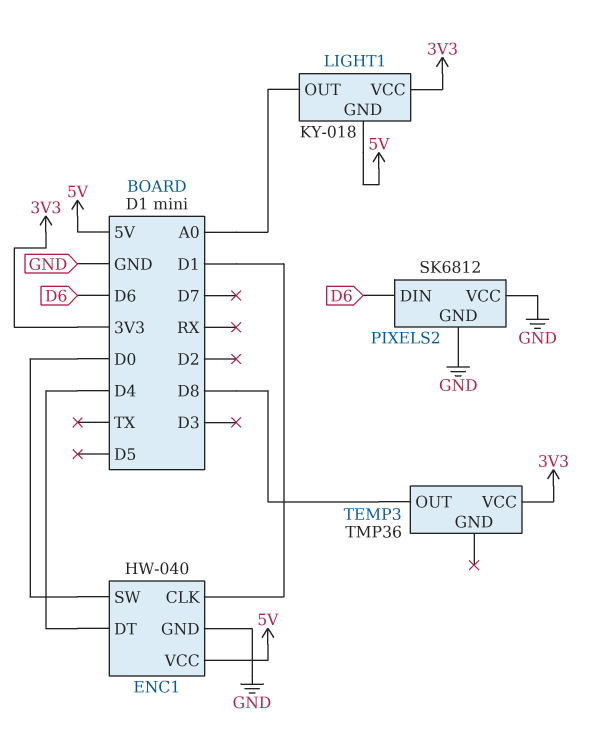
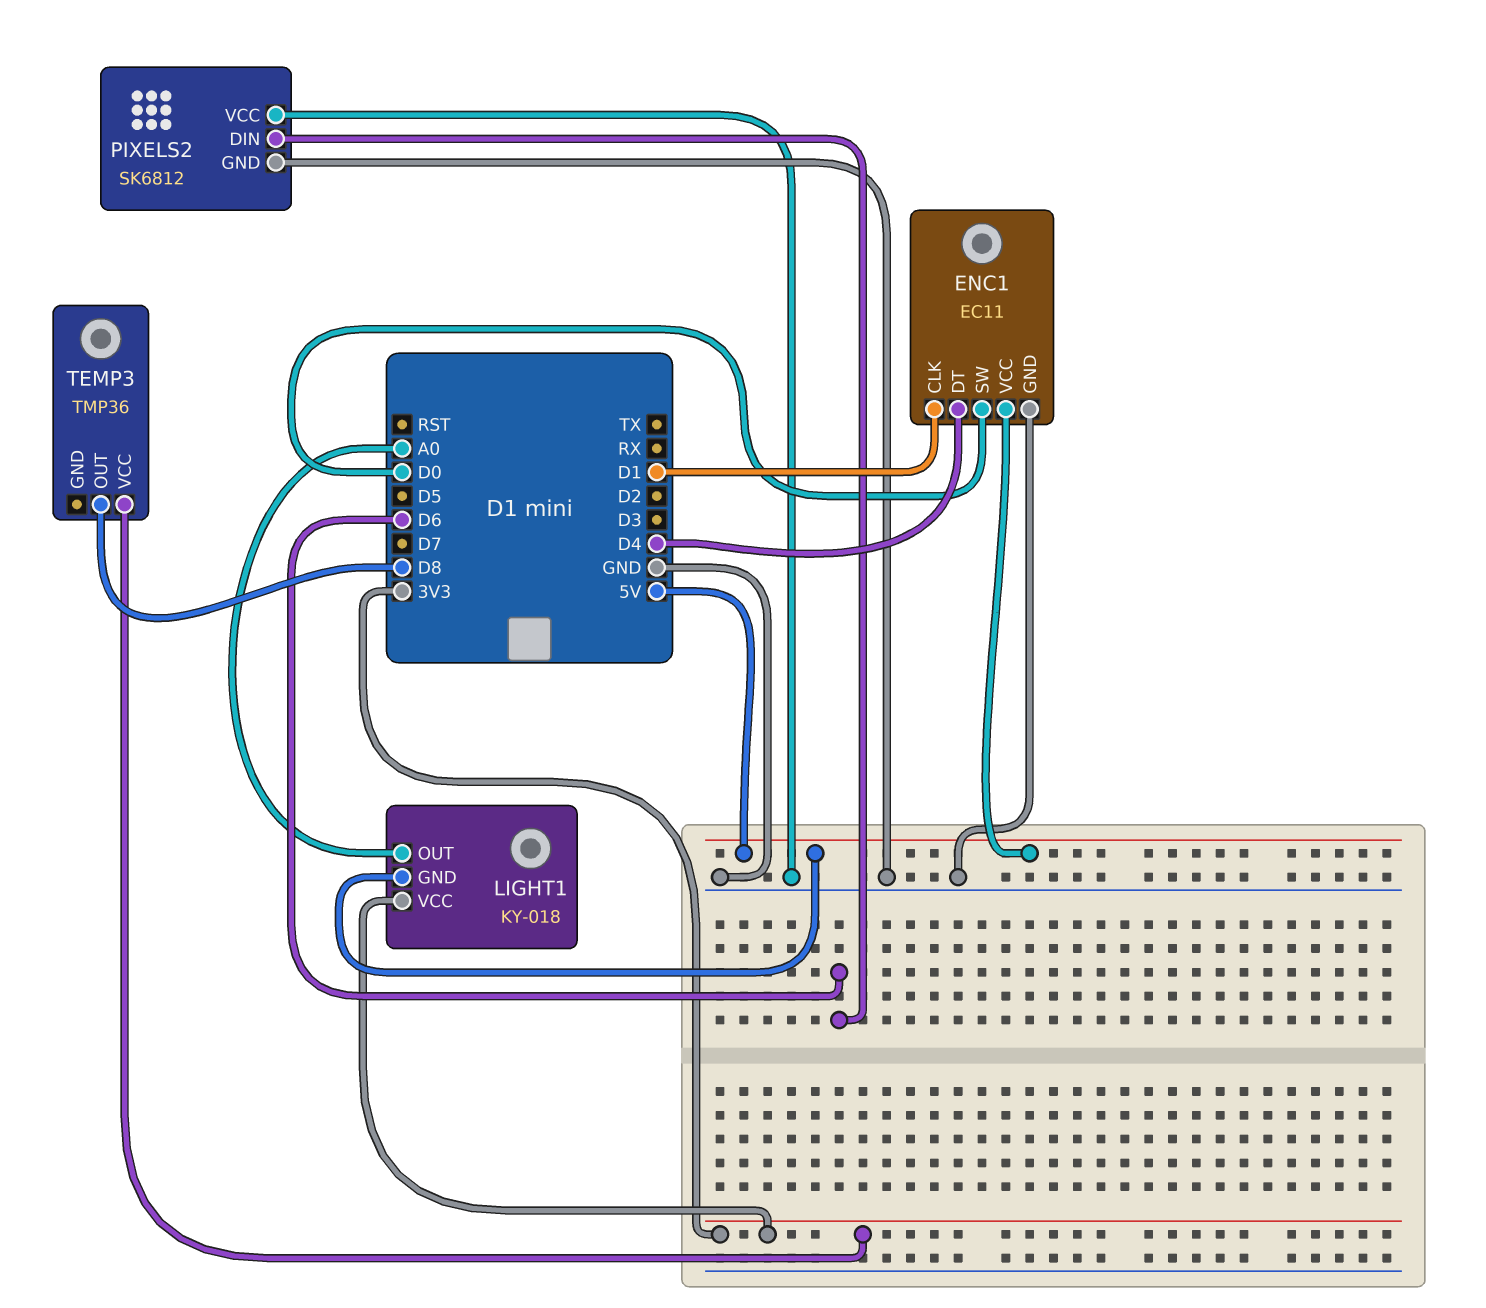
ENC1: HW-040 -> EC11

